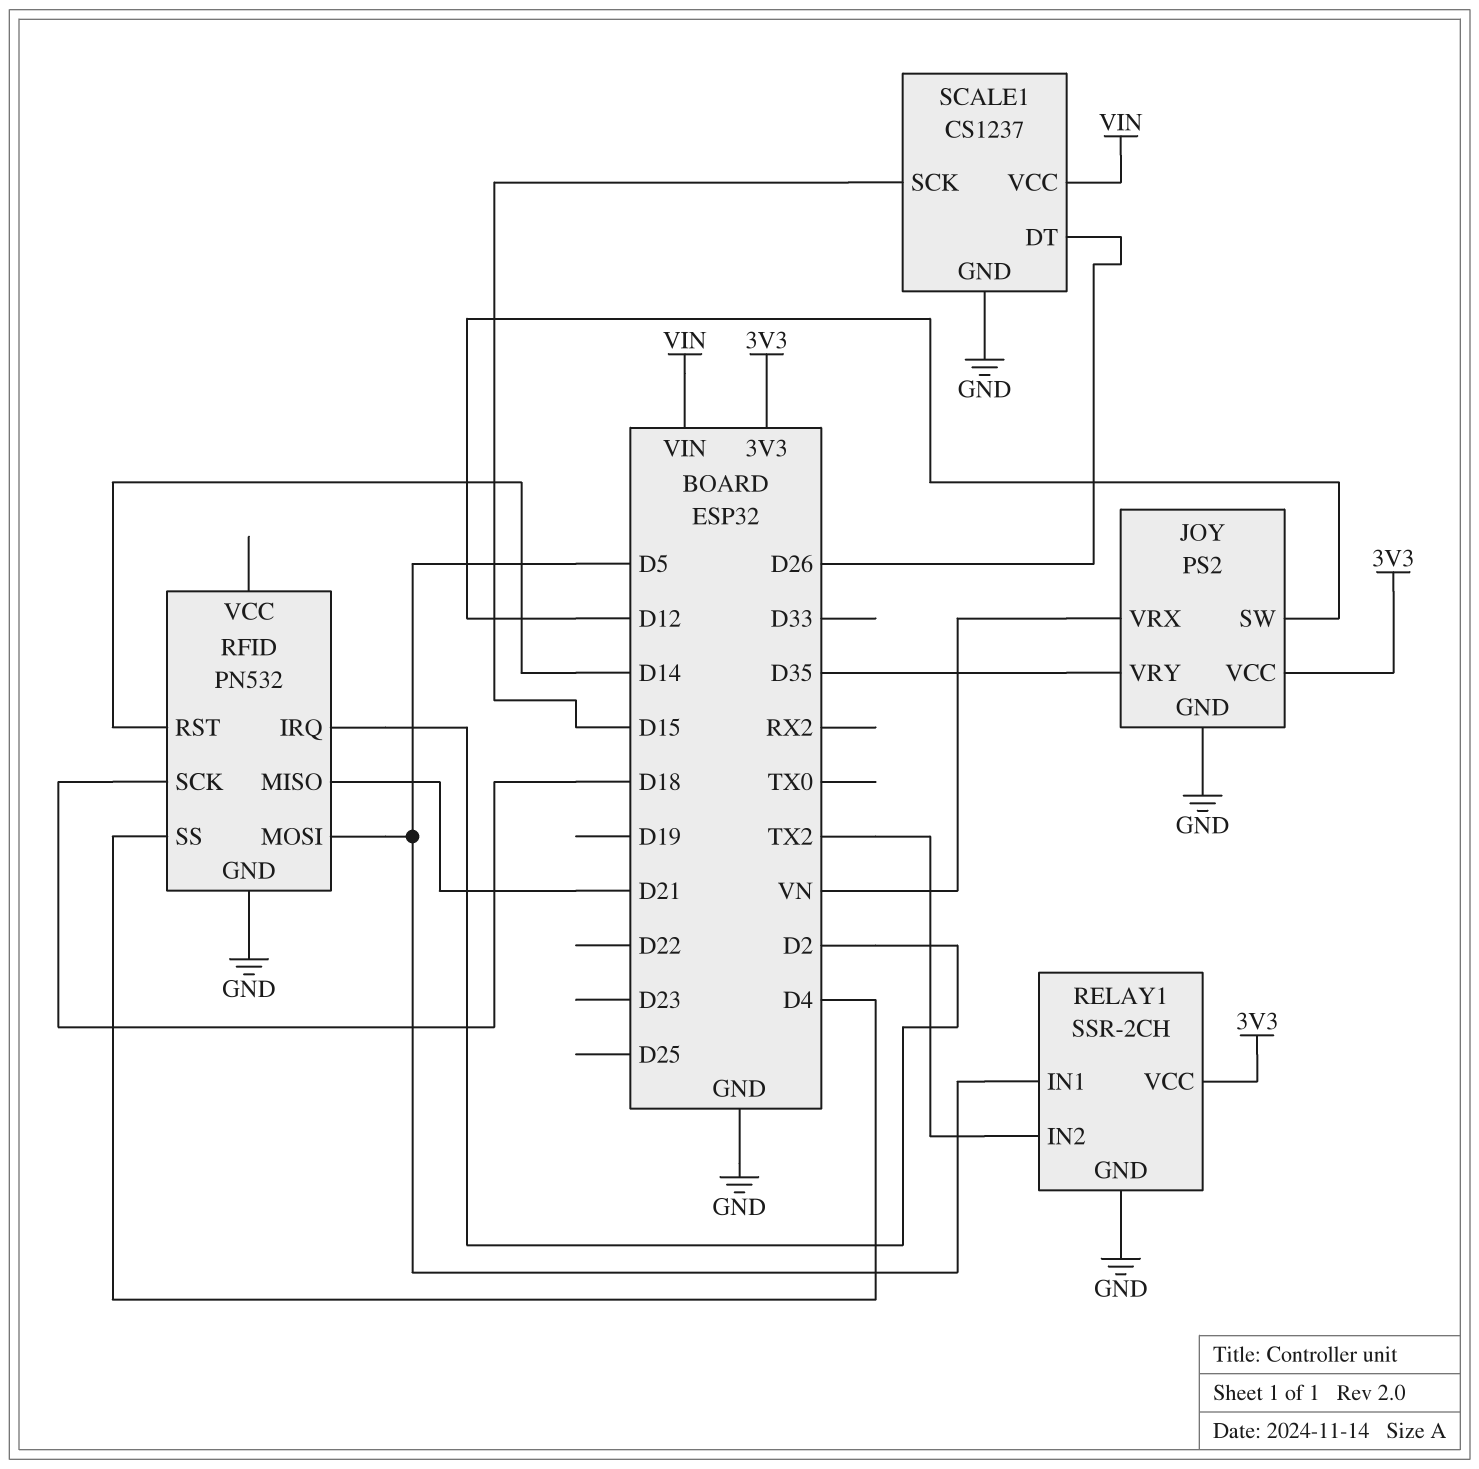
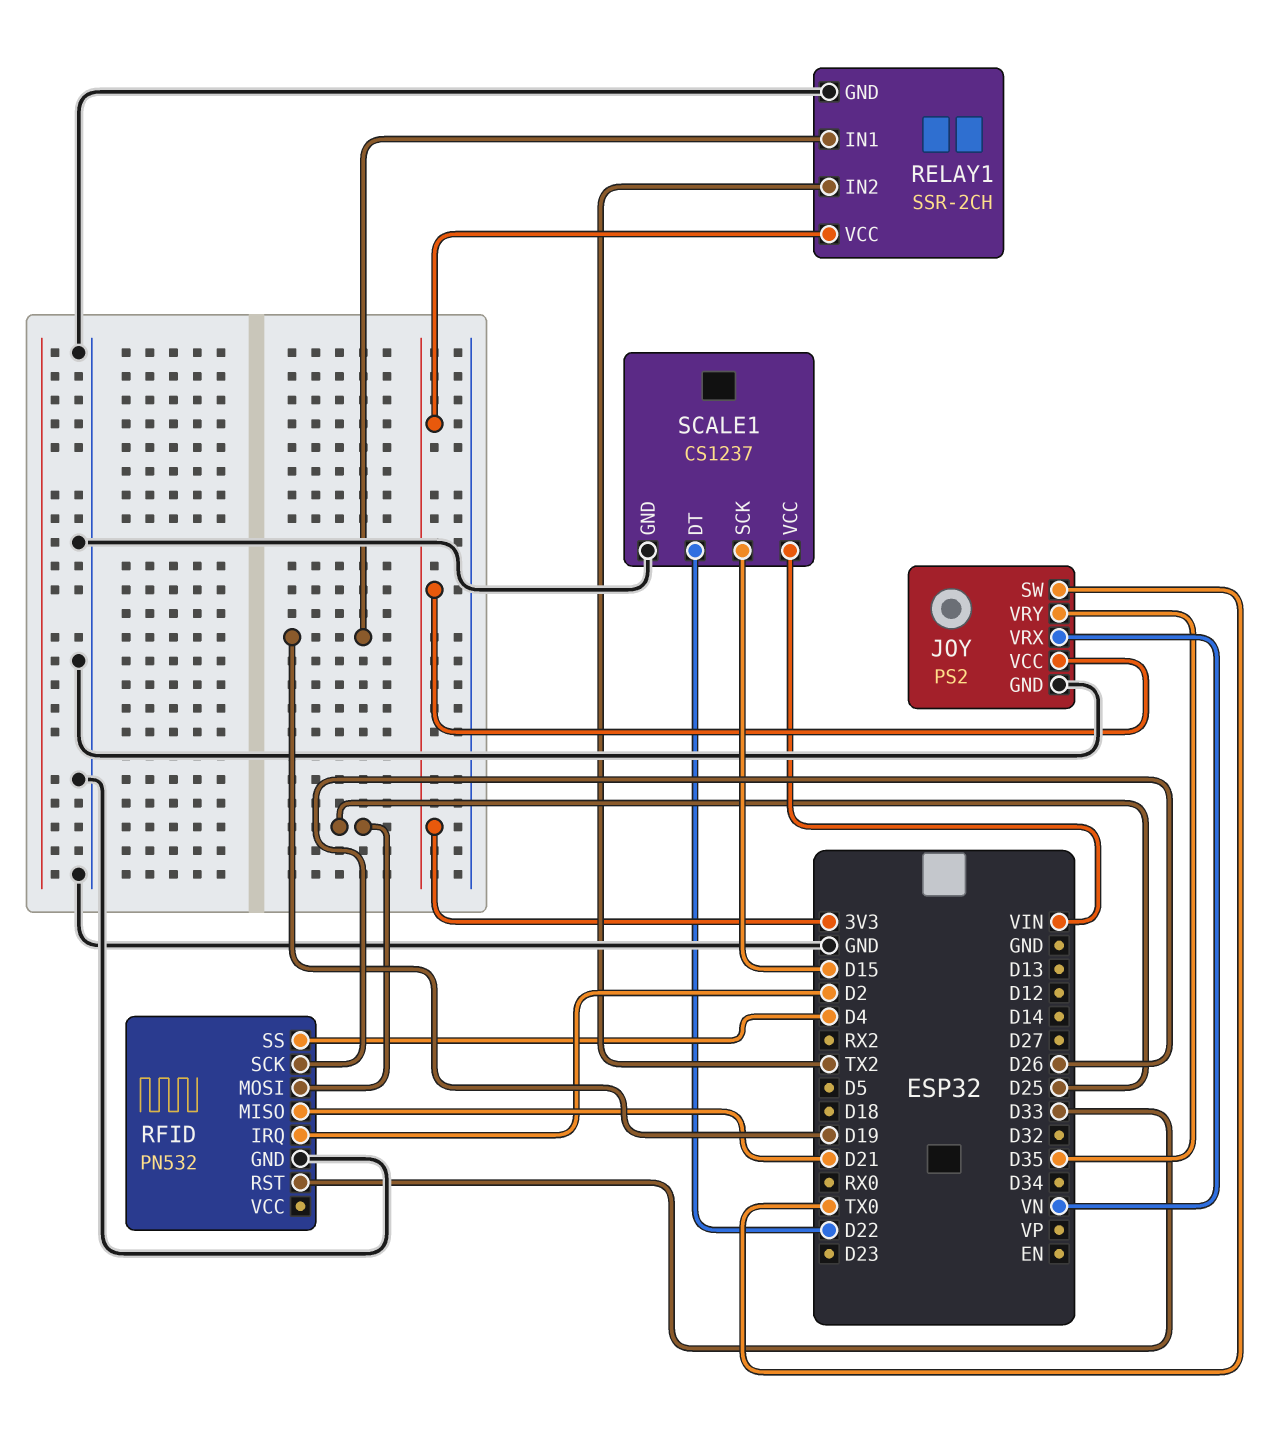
JOY pin SW: D12 -> TX0
RELAY1 pin IN1: D5 -> D19
RFID pin MOSI: D5 -> D25
RFID pin RST: D14 -> D33
RFID pin SCK: D18 -> D26
SCALE1 pin DT: D26 -> D22

